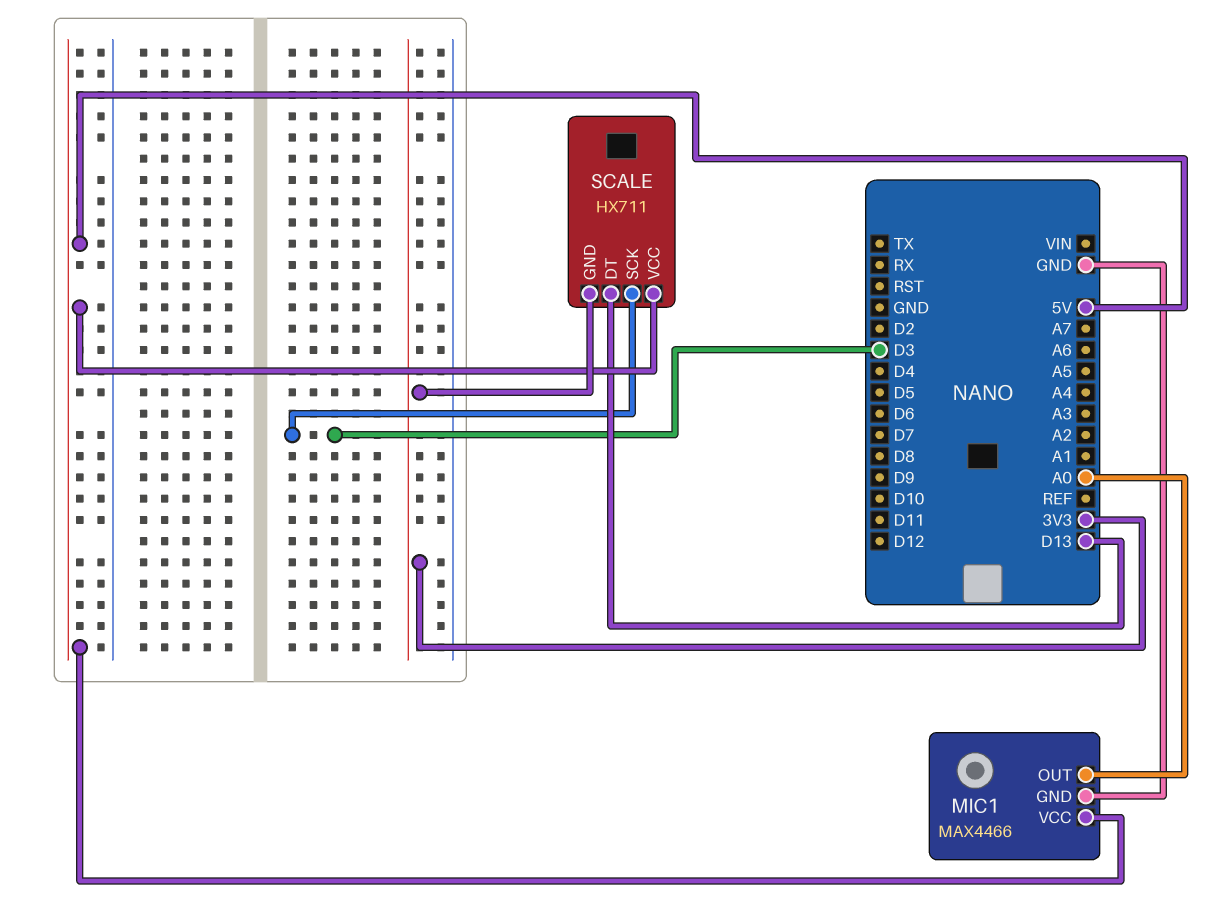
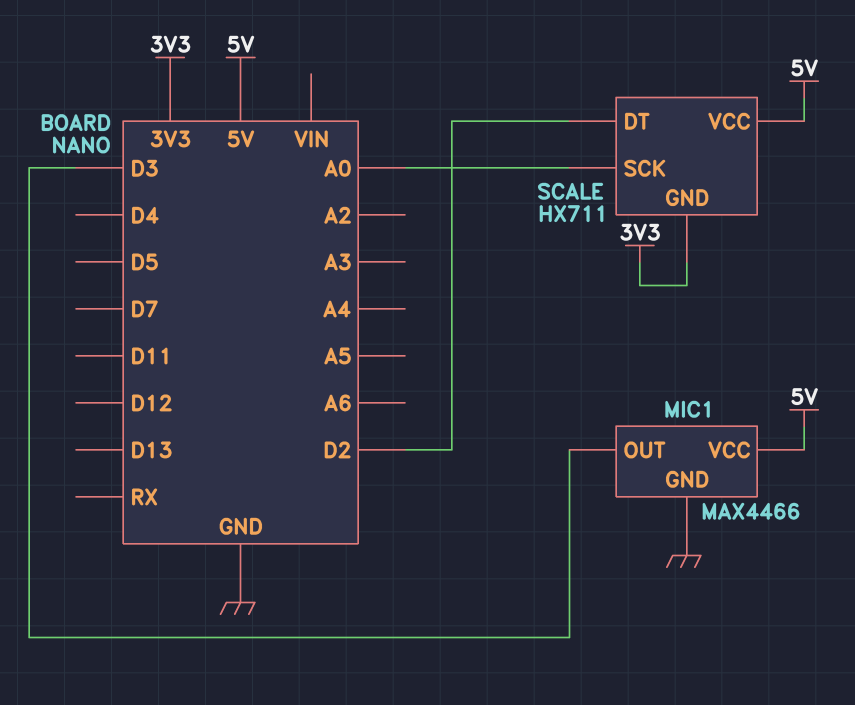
MIC1 pin OUT: A0 -> D3
SCALE pin DT: D13 -> D2
SCALE pin SCK: D3 -> A0

